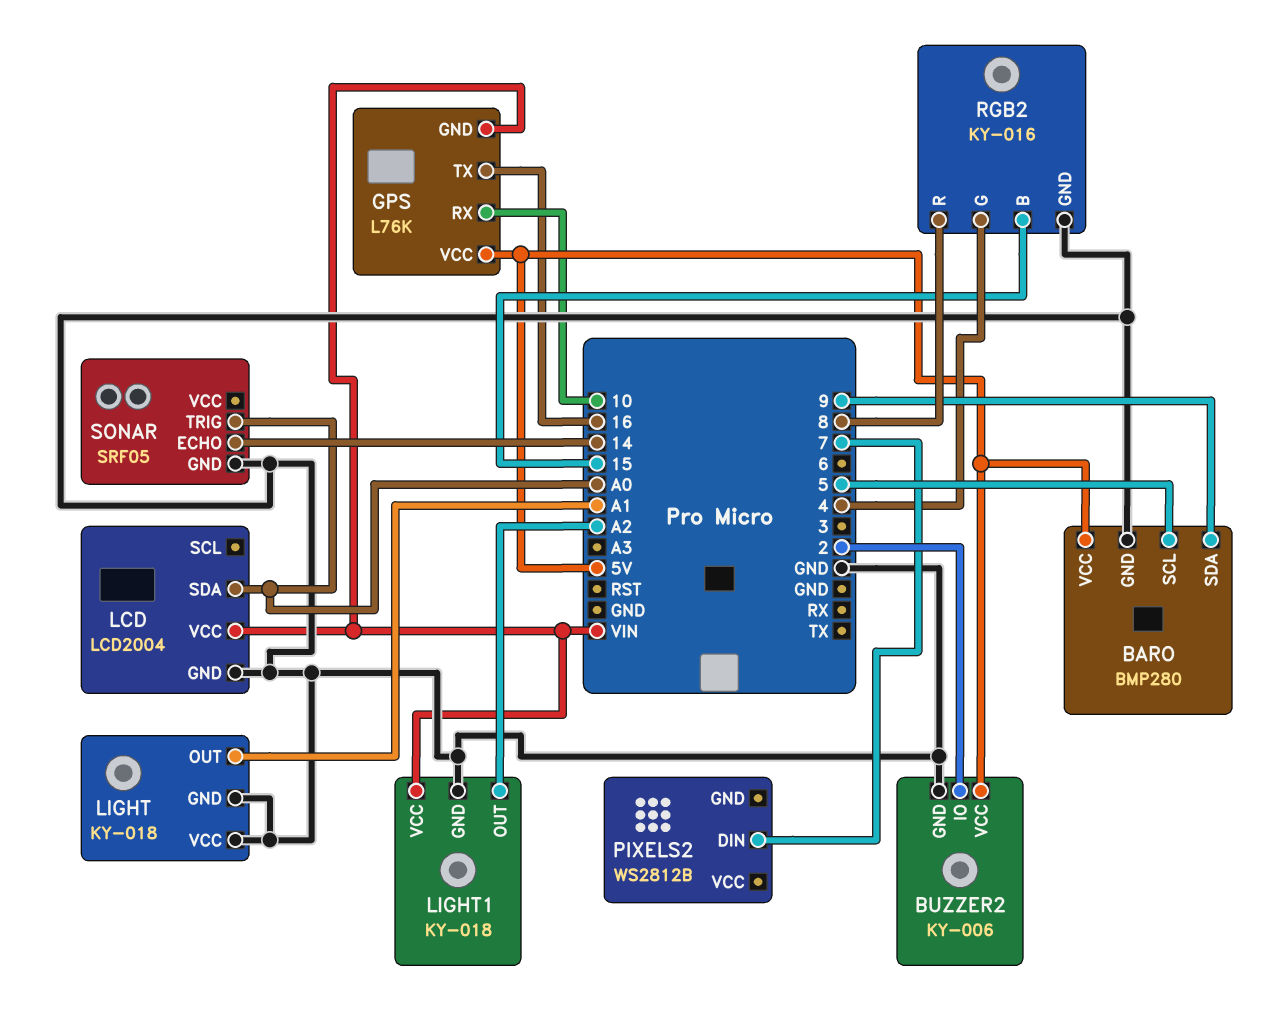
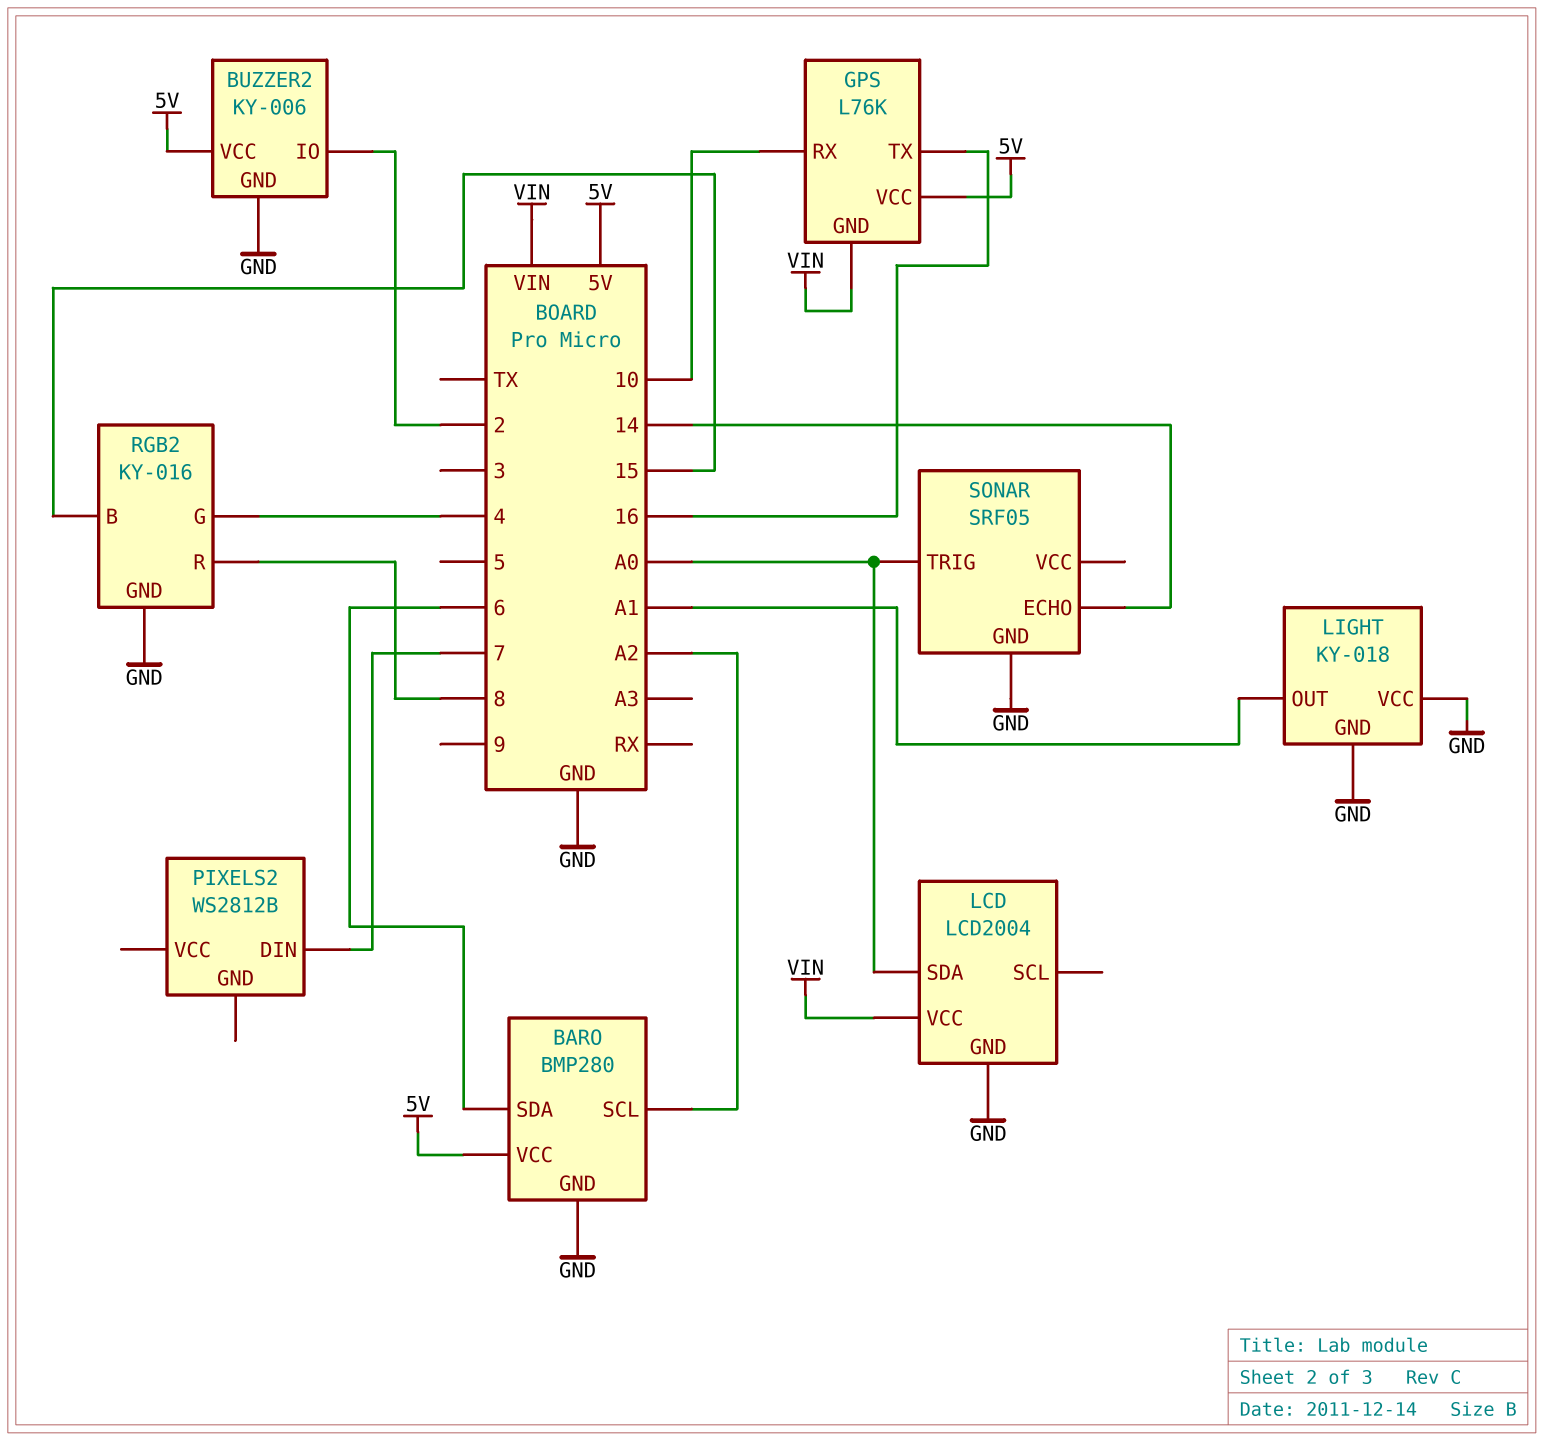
BARO pin SCL: 5 -> A2
BARO pin SDA: 9 -> 6
LIGHT1: KY-018 -> none
LIGHT1 pin GND: GND -> none
LIGHT1 pin OUT: A2 -> none
LIGHT1 pin VCC: VIN -> none

